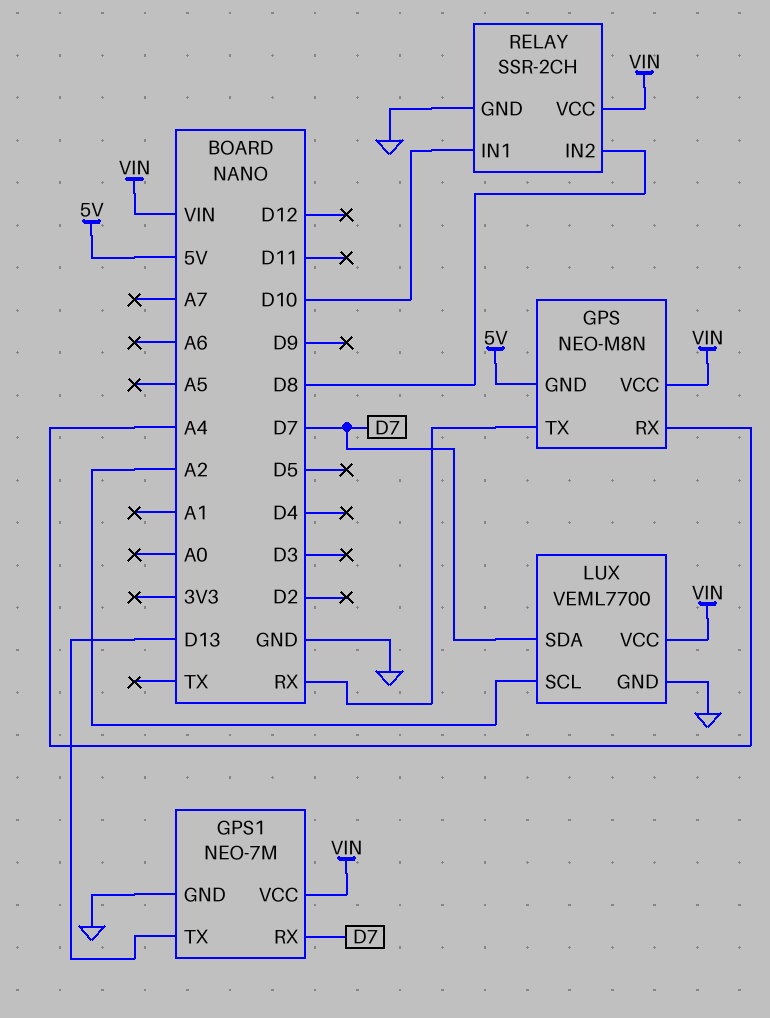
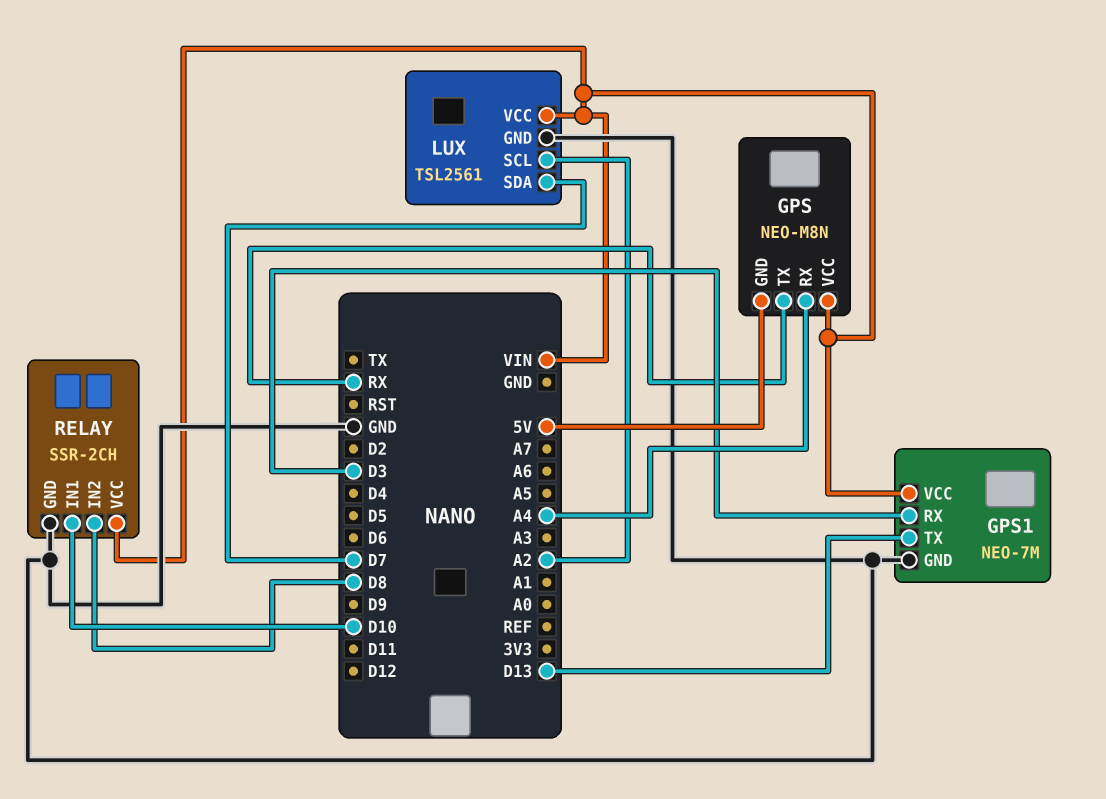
GPS1 pin RX: D7 -> D3
LUX: VEML7700 -> TSL2561

